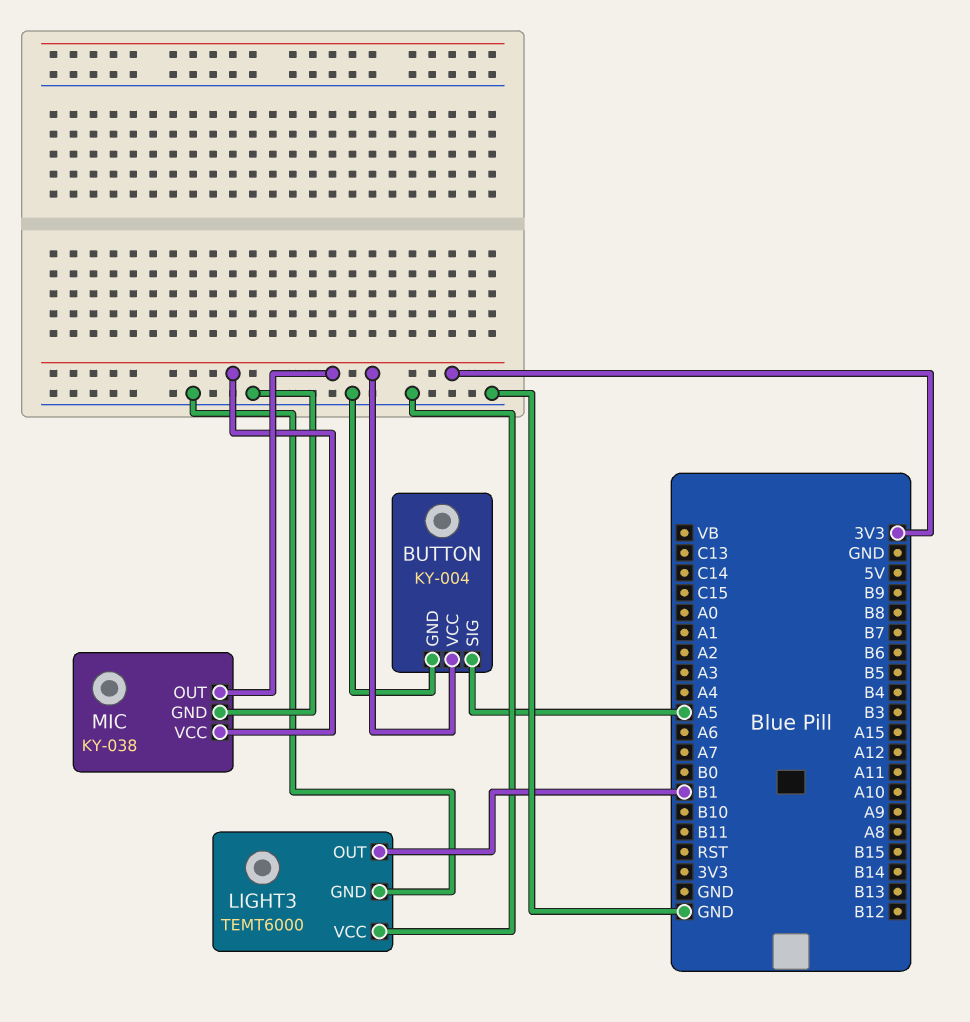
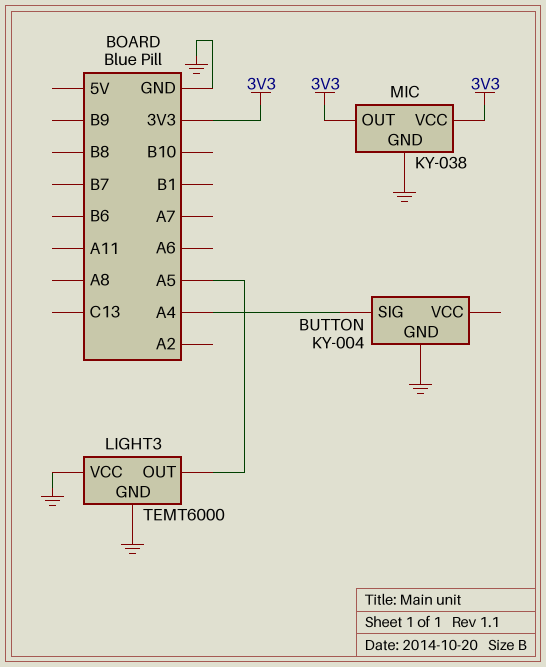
BUTTON pin SIG: A5 -> A4
BUTTON pin VCC: 3V3 -> none
LIGHT3 pin OUT: B1 -> A5

